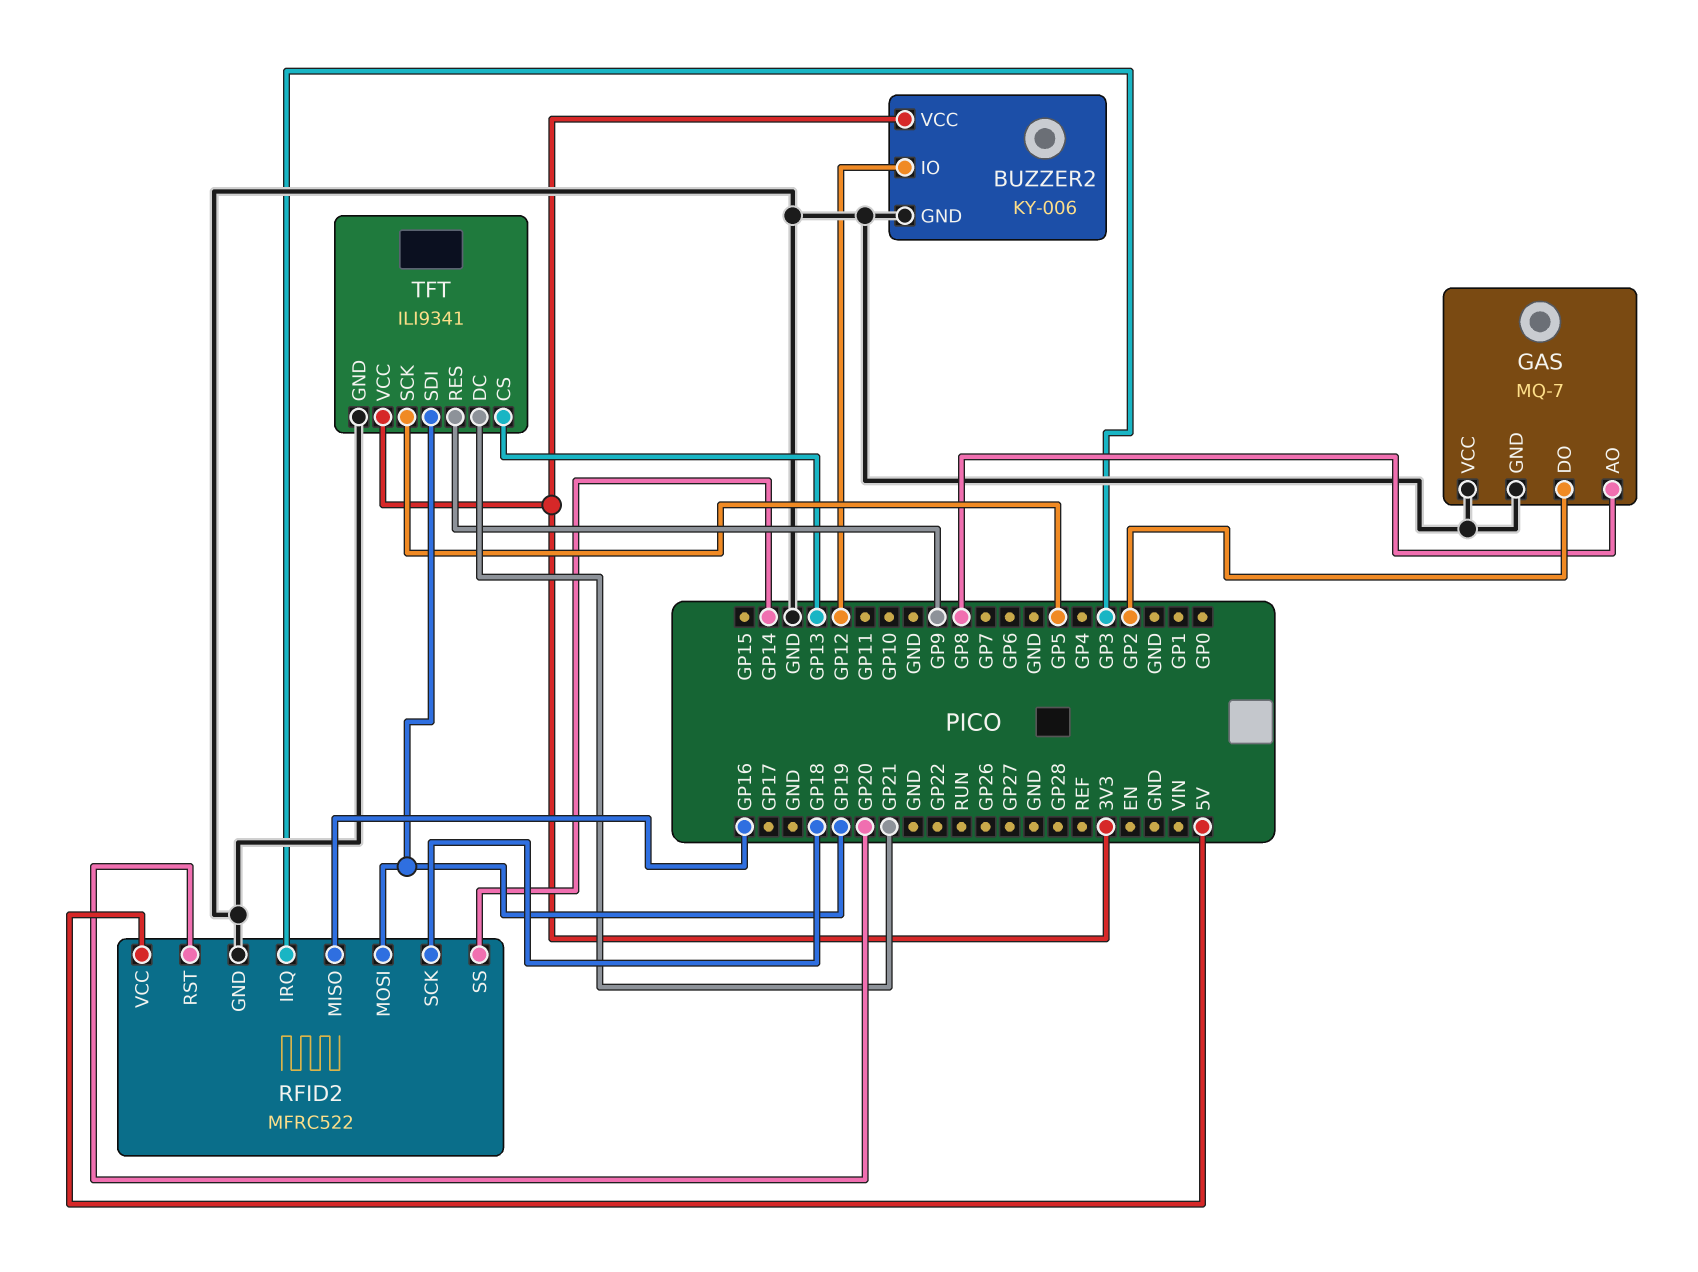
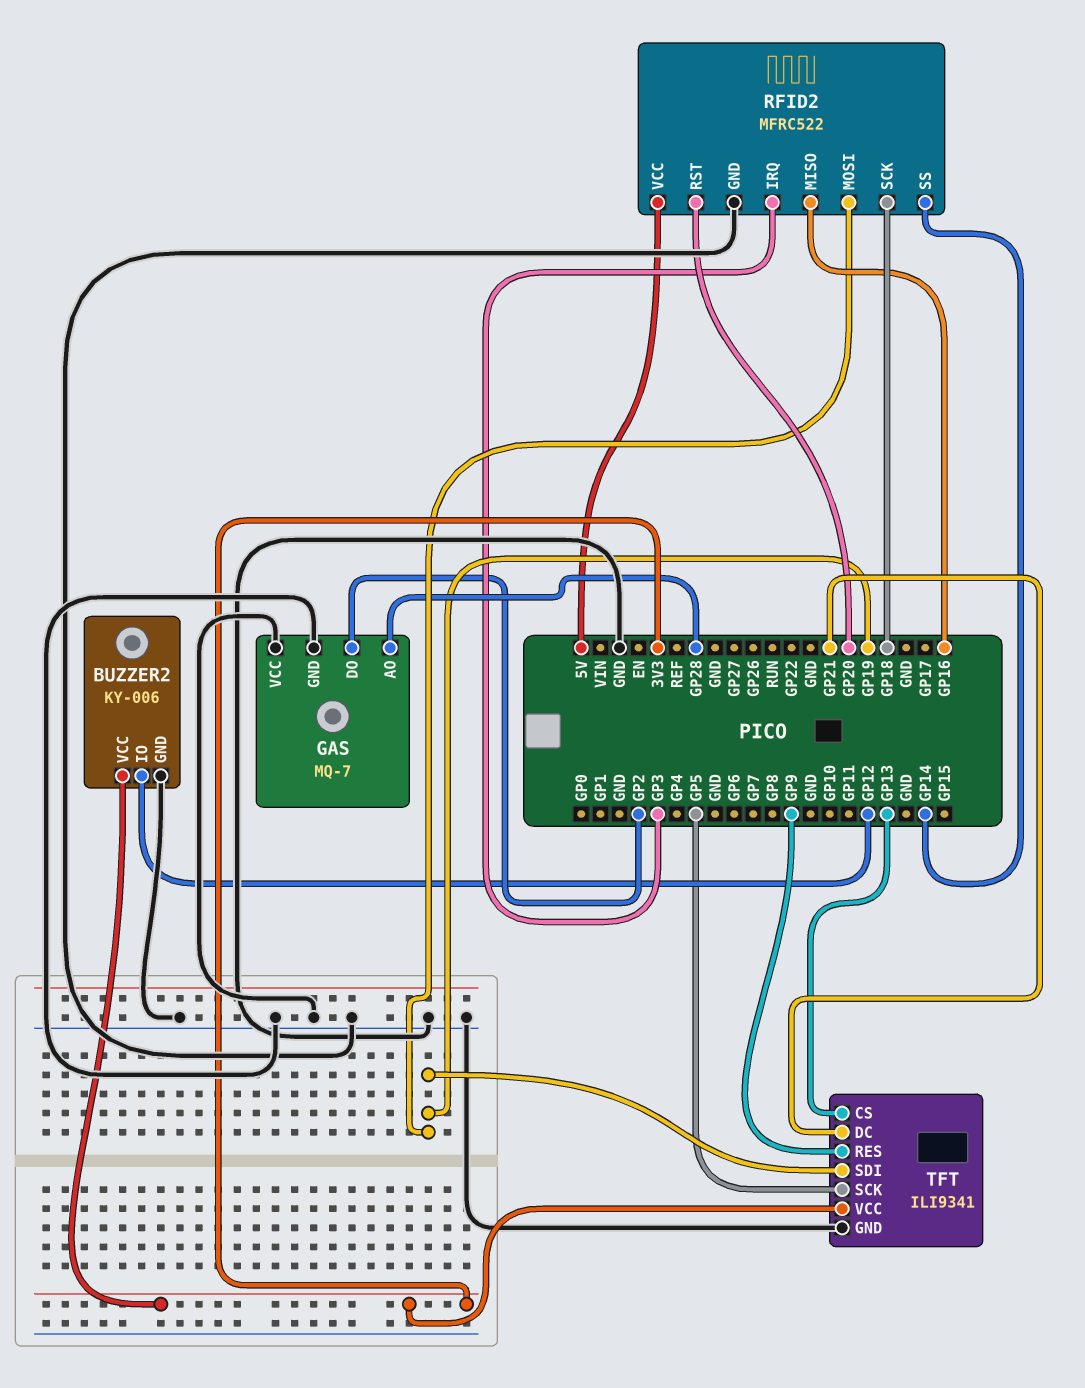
GAS pin AO: GP8 -> GP28

